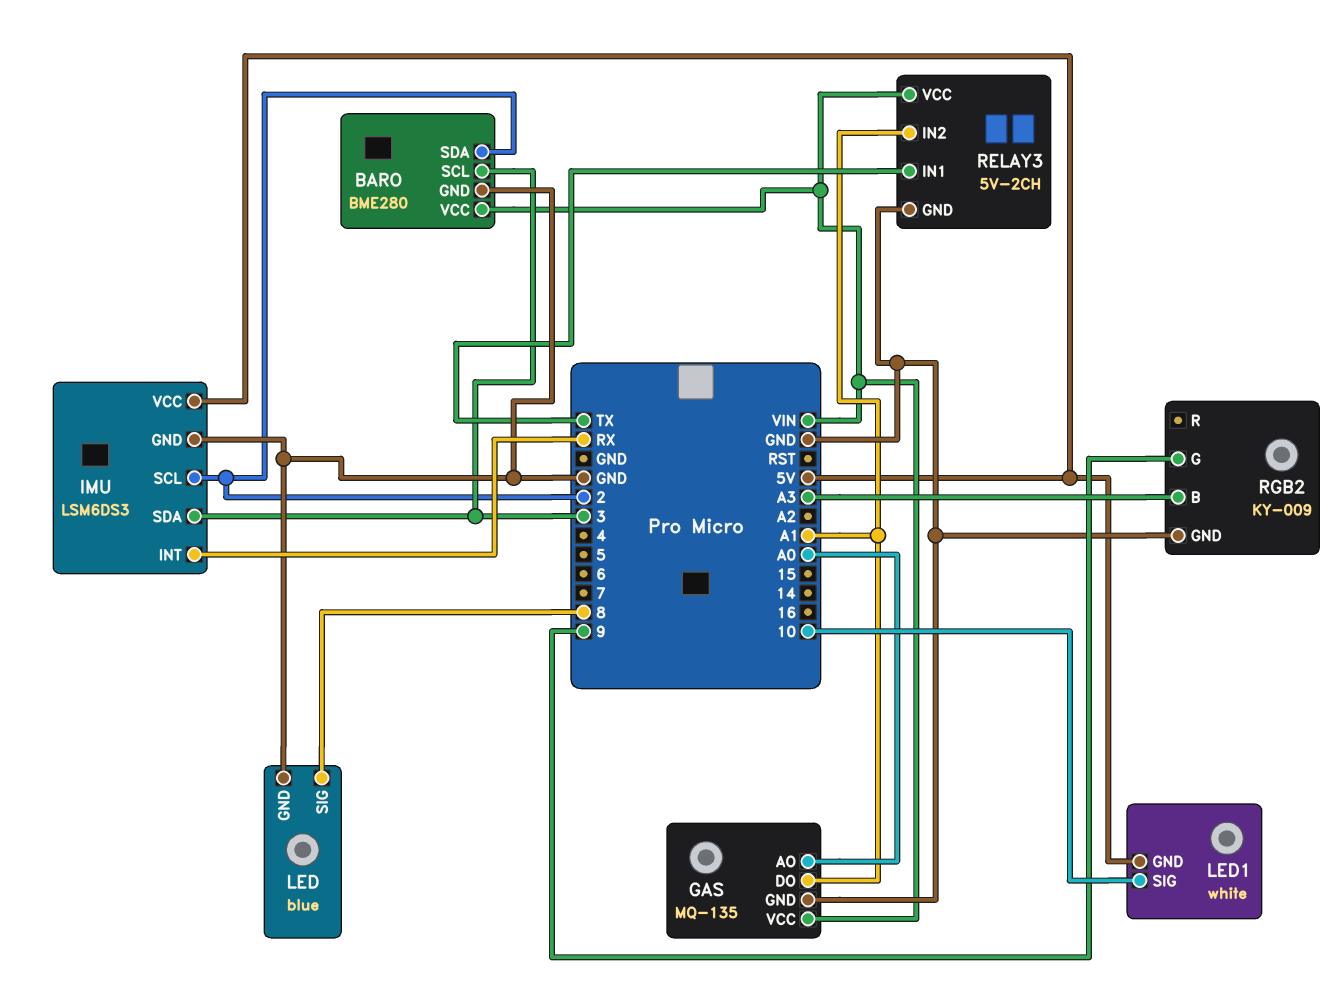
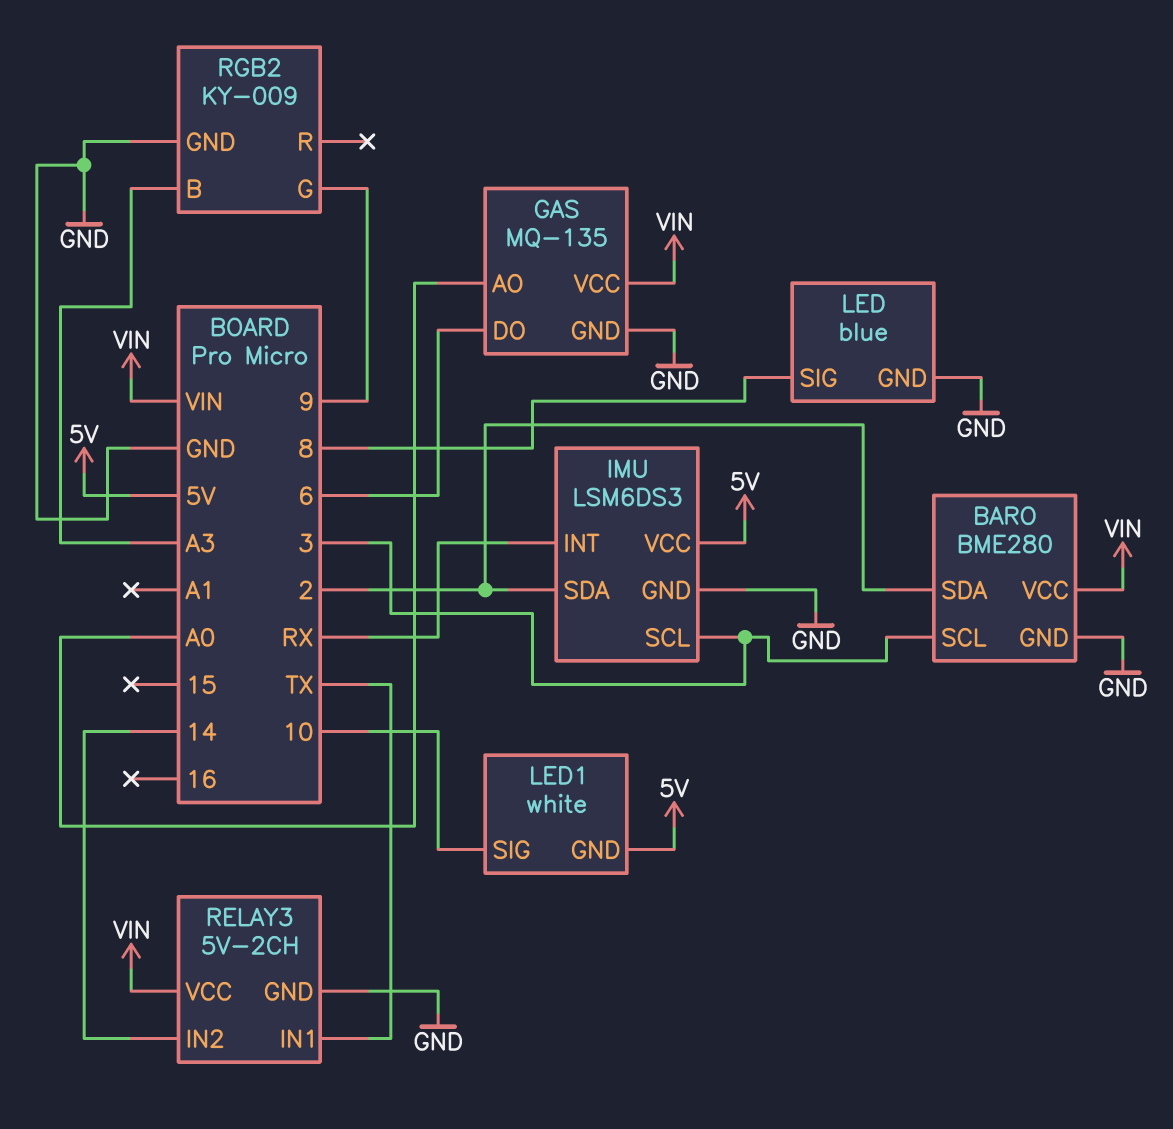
GAS pin DO: A1 -> 6
IMU pin SCL: 2 -> 3
IMU pin SDA: 3 -> 2
RELAY3 pin IN2: A1 -> 14

